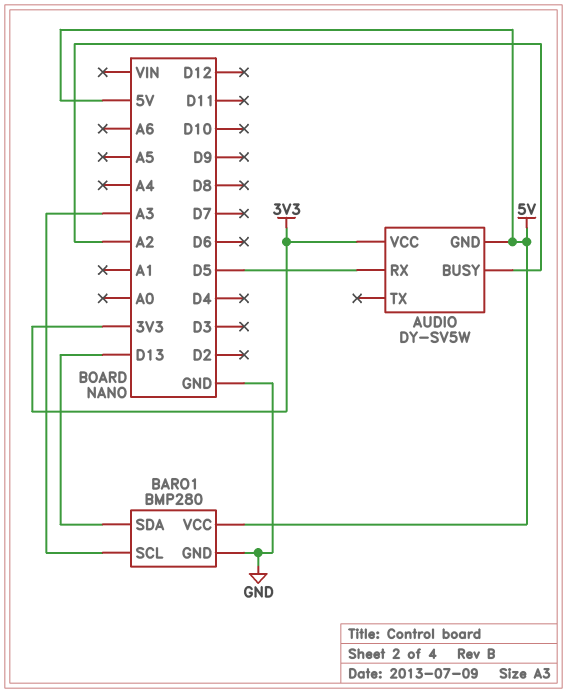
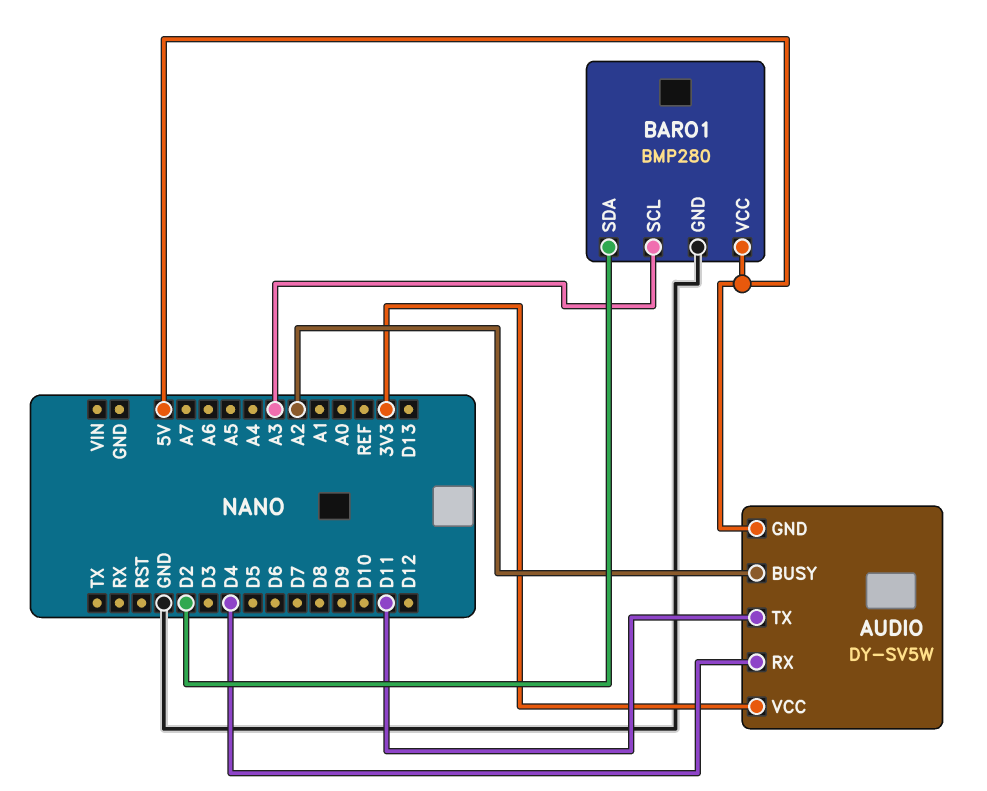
AUDIO pin RX: D5 -> D4
AUDIO pin TX: none -> D11
BARO1 pin SDA: D13 -> D2

